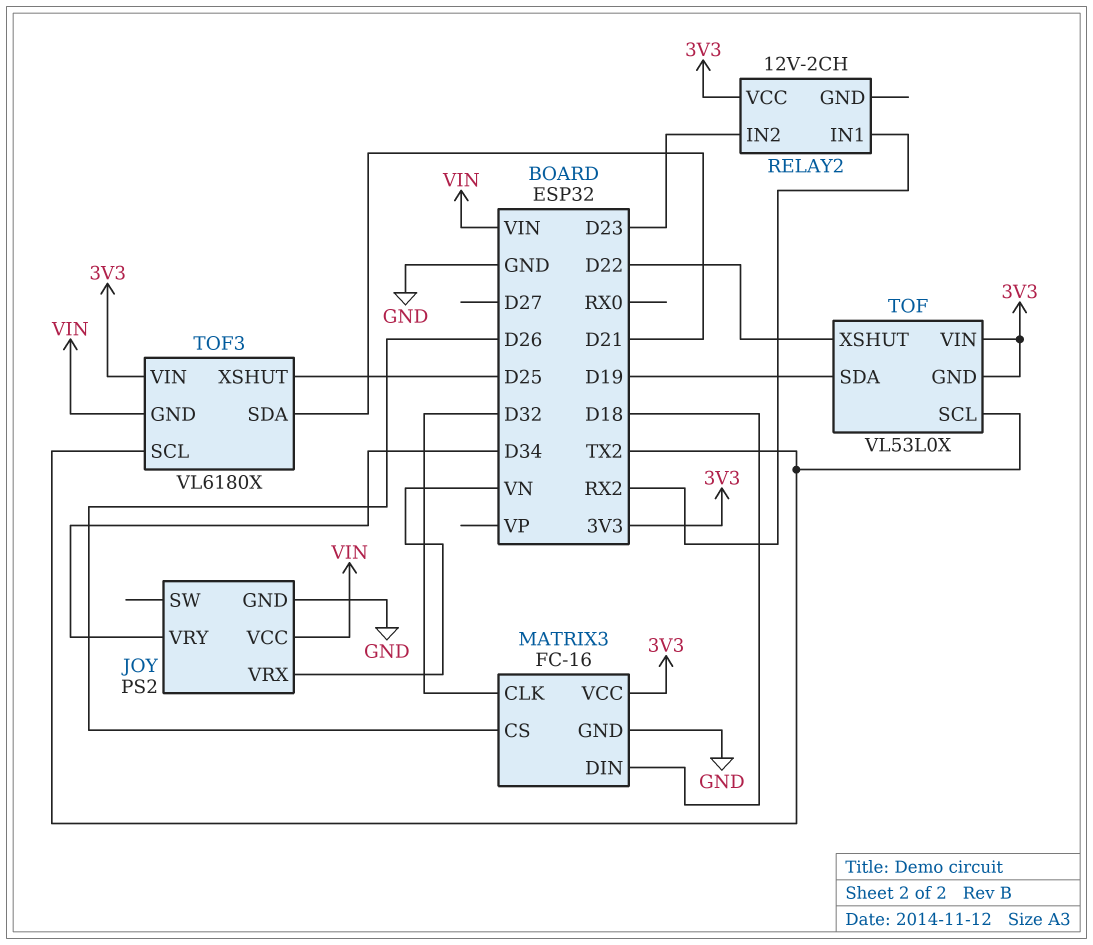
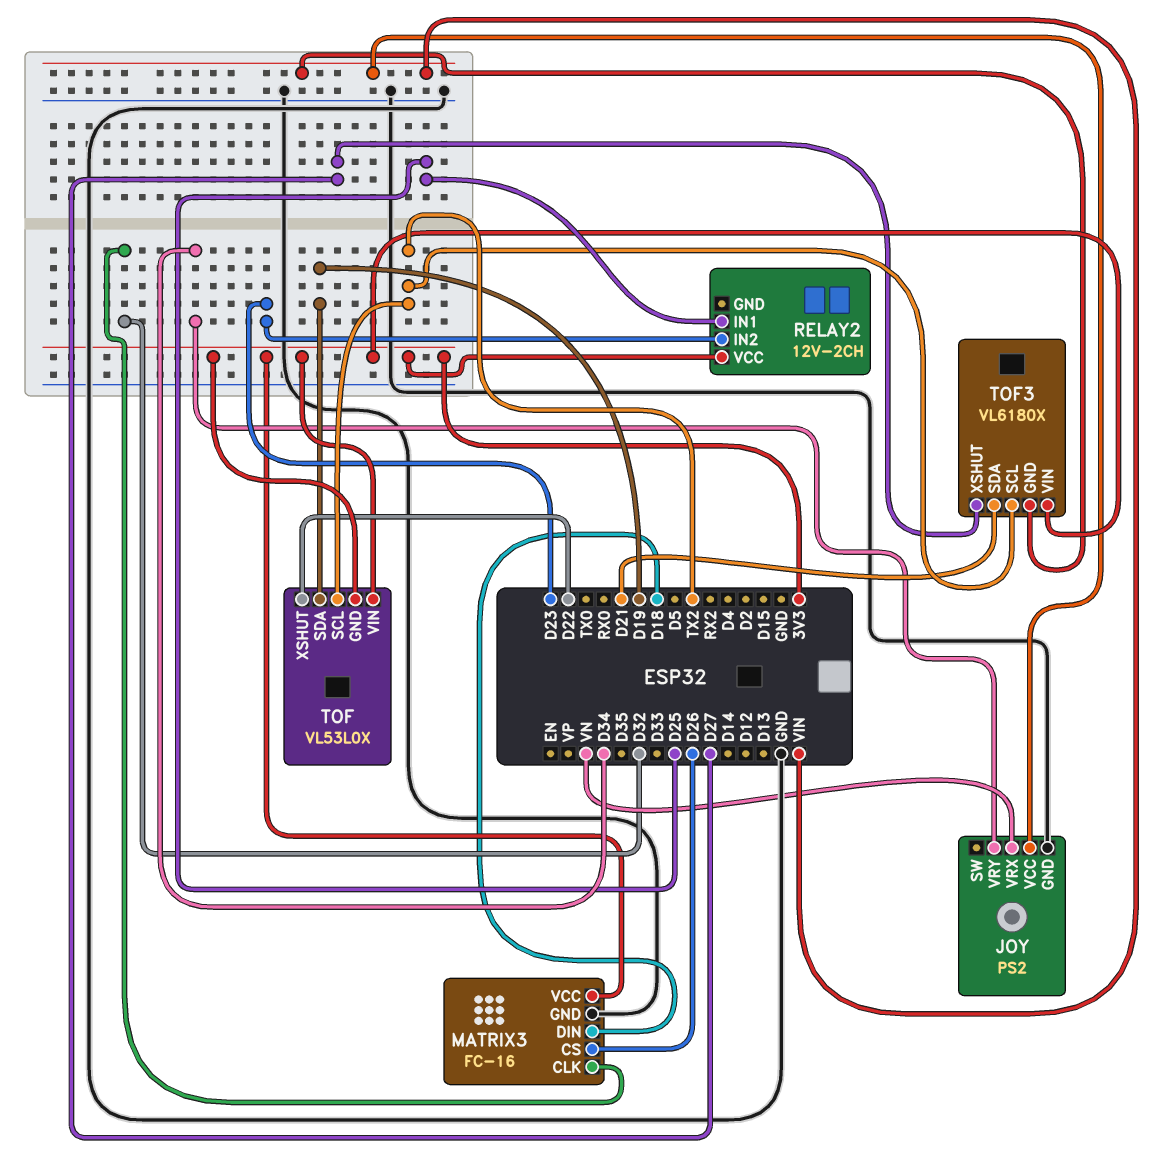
RELAY2 pin IN1: RX2 -> D25
TOF3 pin XSHUT: D25 -> D27

